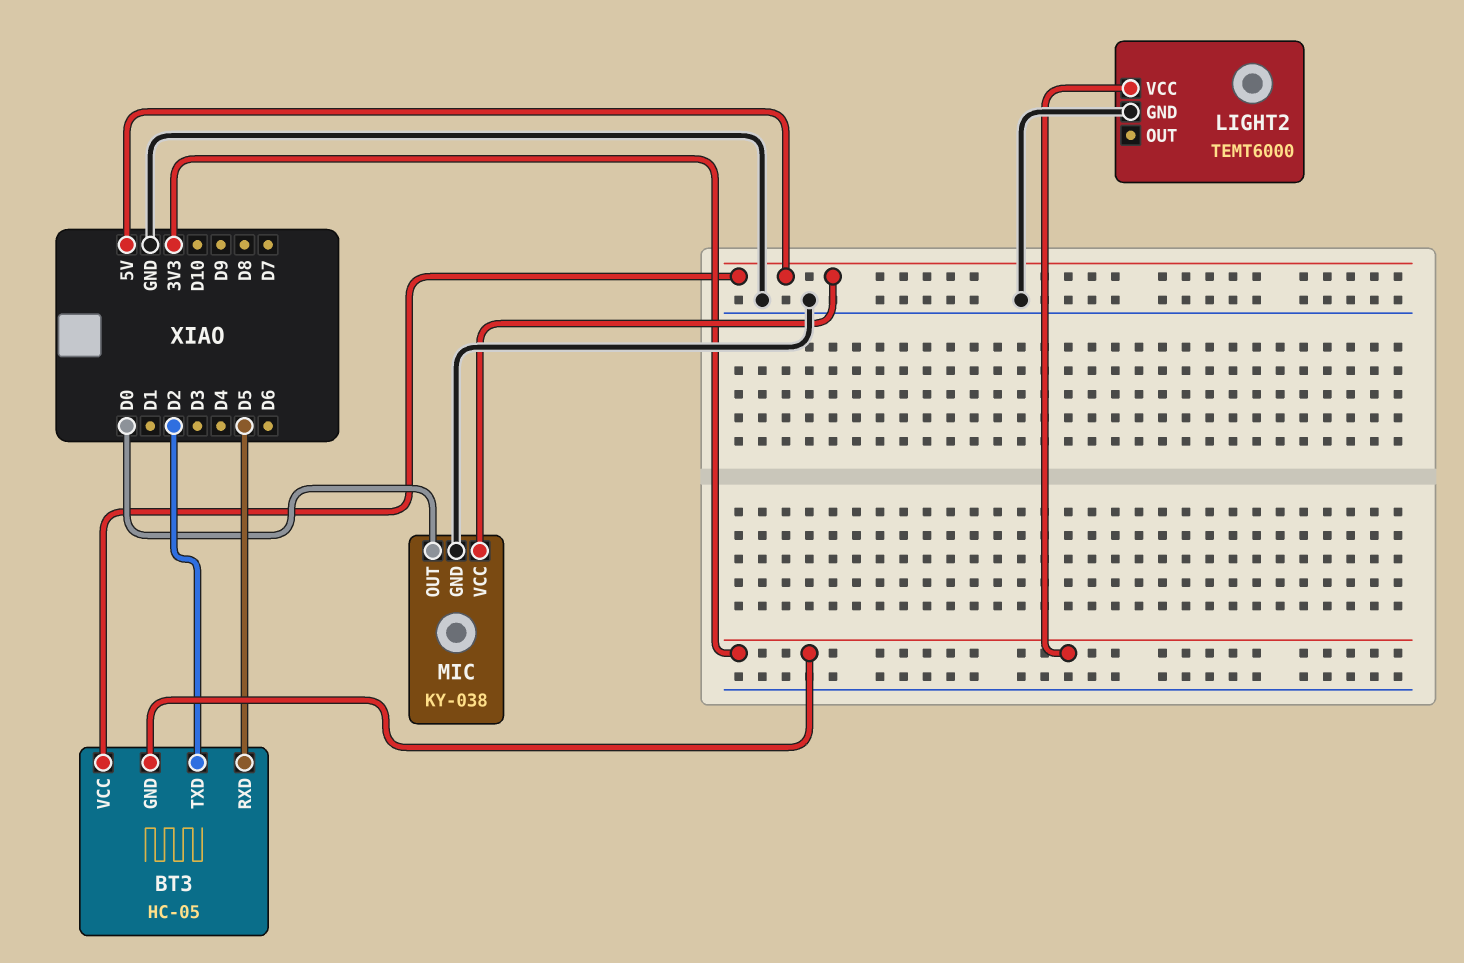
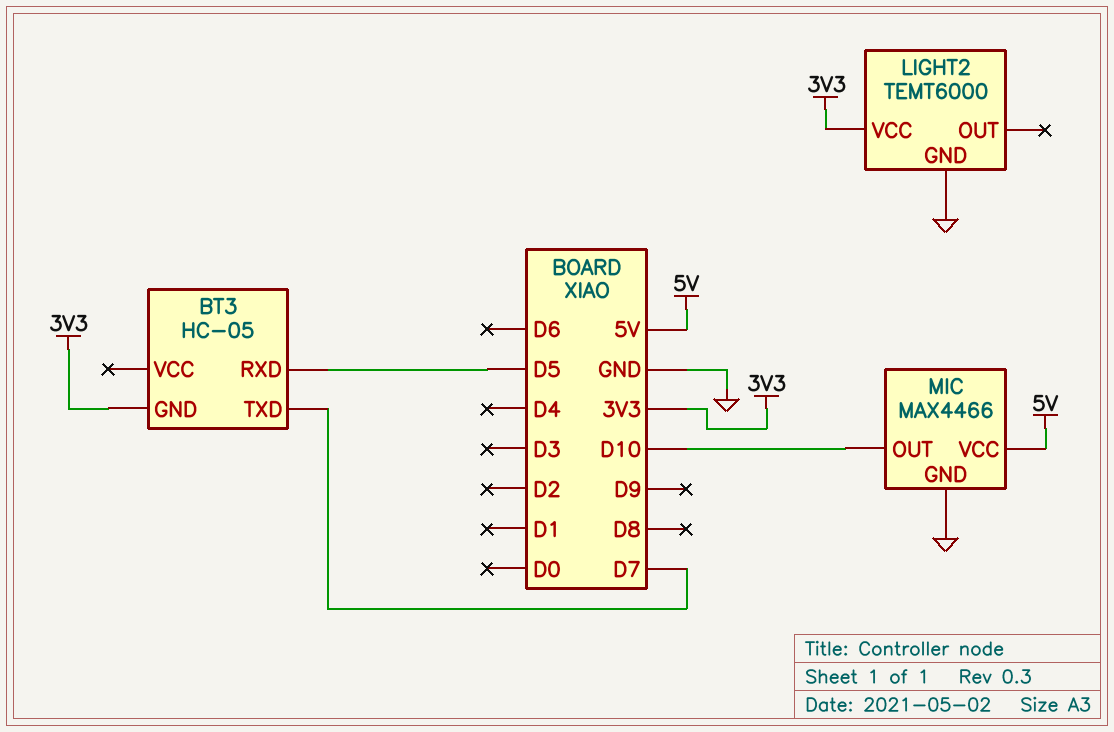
BT3 pin TXD: D2 -> D7
BT3 pin VCC: 5V -> none
MIC: KY-038 -> MAX4466
MIC pin OUT: D0 -> D10

